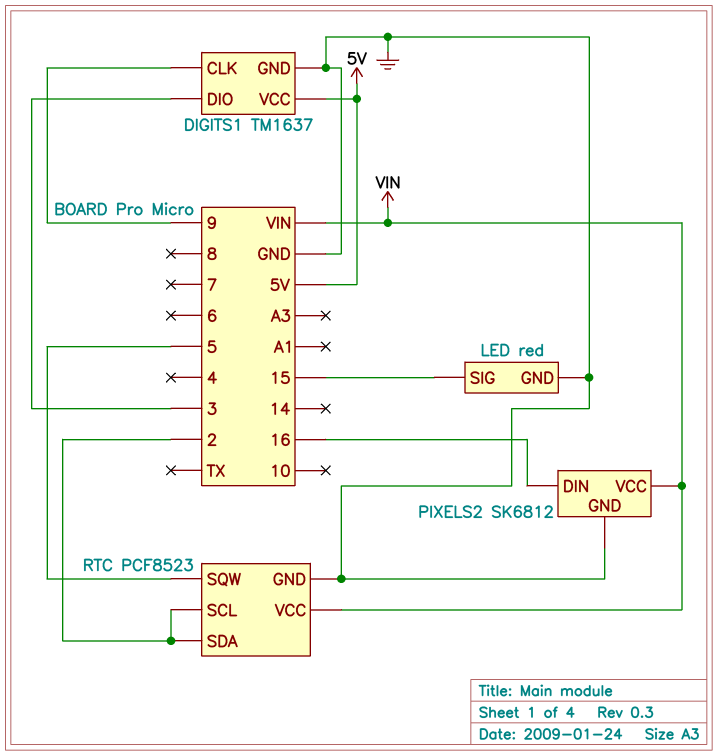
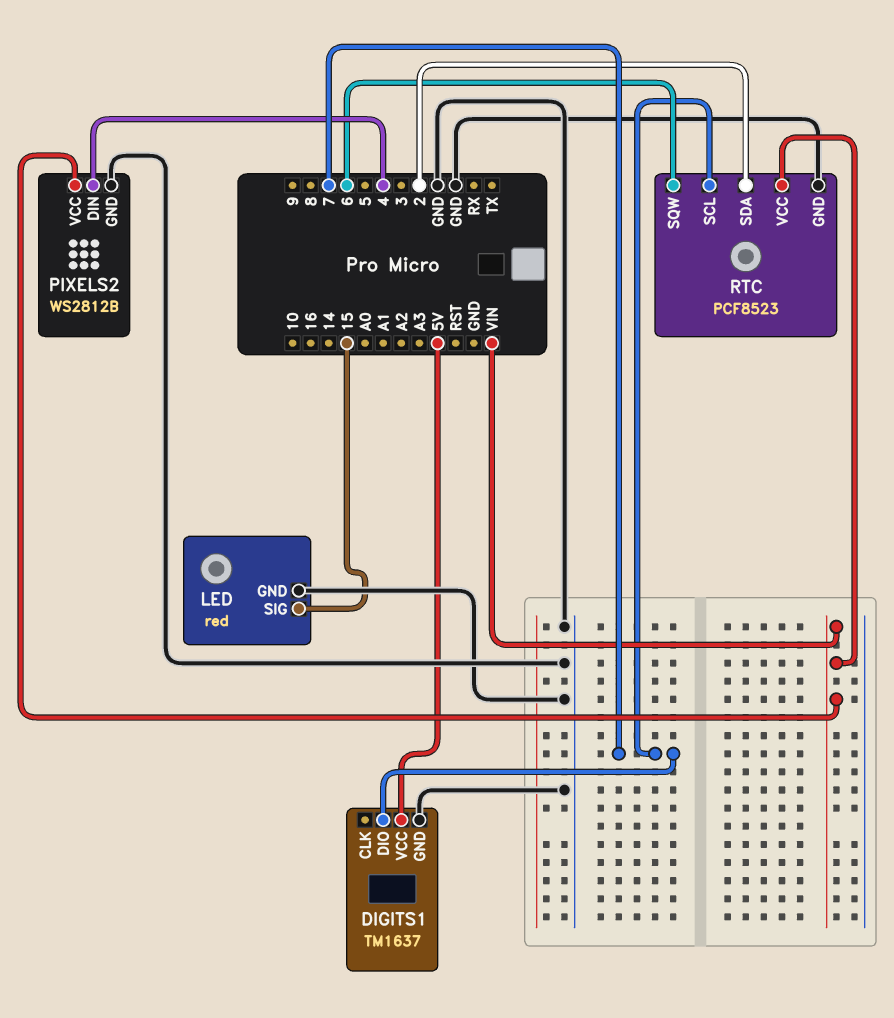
DIGITS1 pin CLK: 9 -> none
DIGITS1 pin DIO: 3 -> 7
PIXELS2: SK6812 -> WS2812B
PIXELS2 pin DIN: 16 -> 4
RTC pin SCL: 2 -> 7
RTC pin SQW: 5 -> 6

